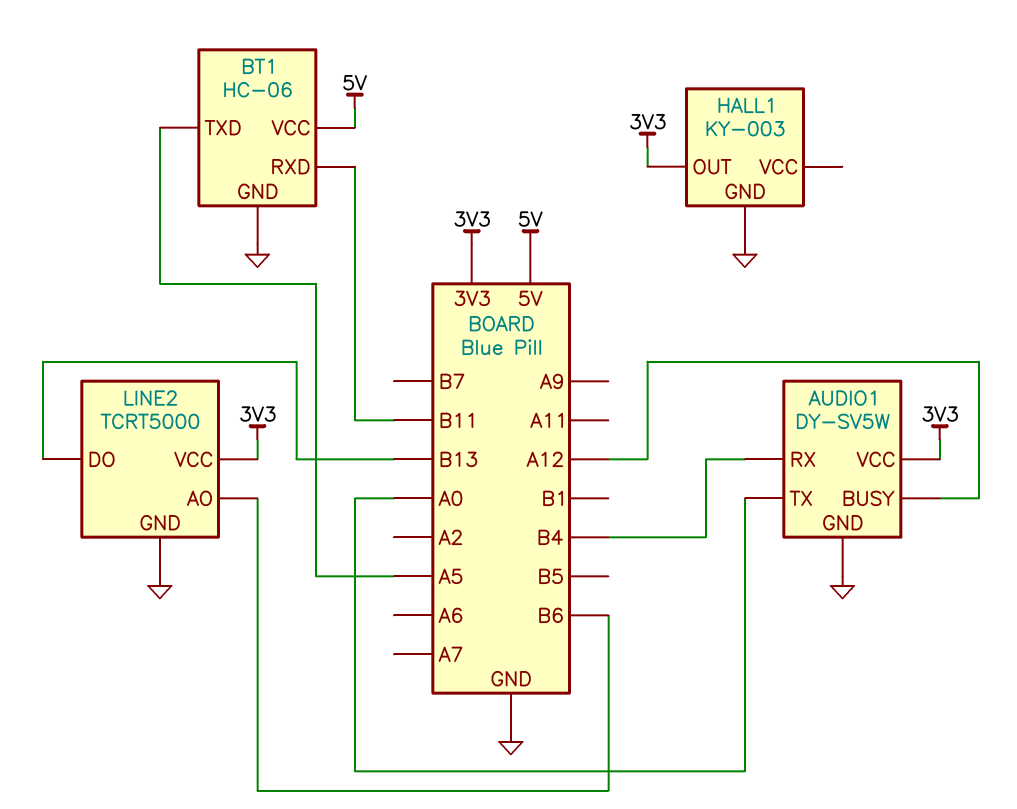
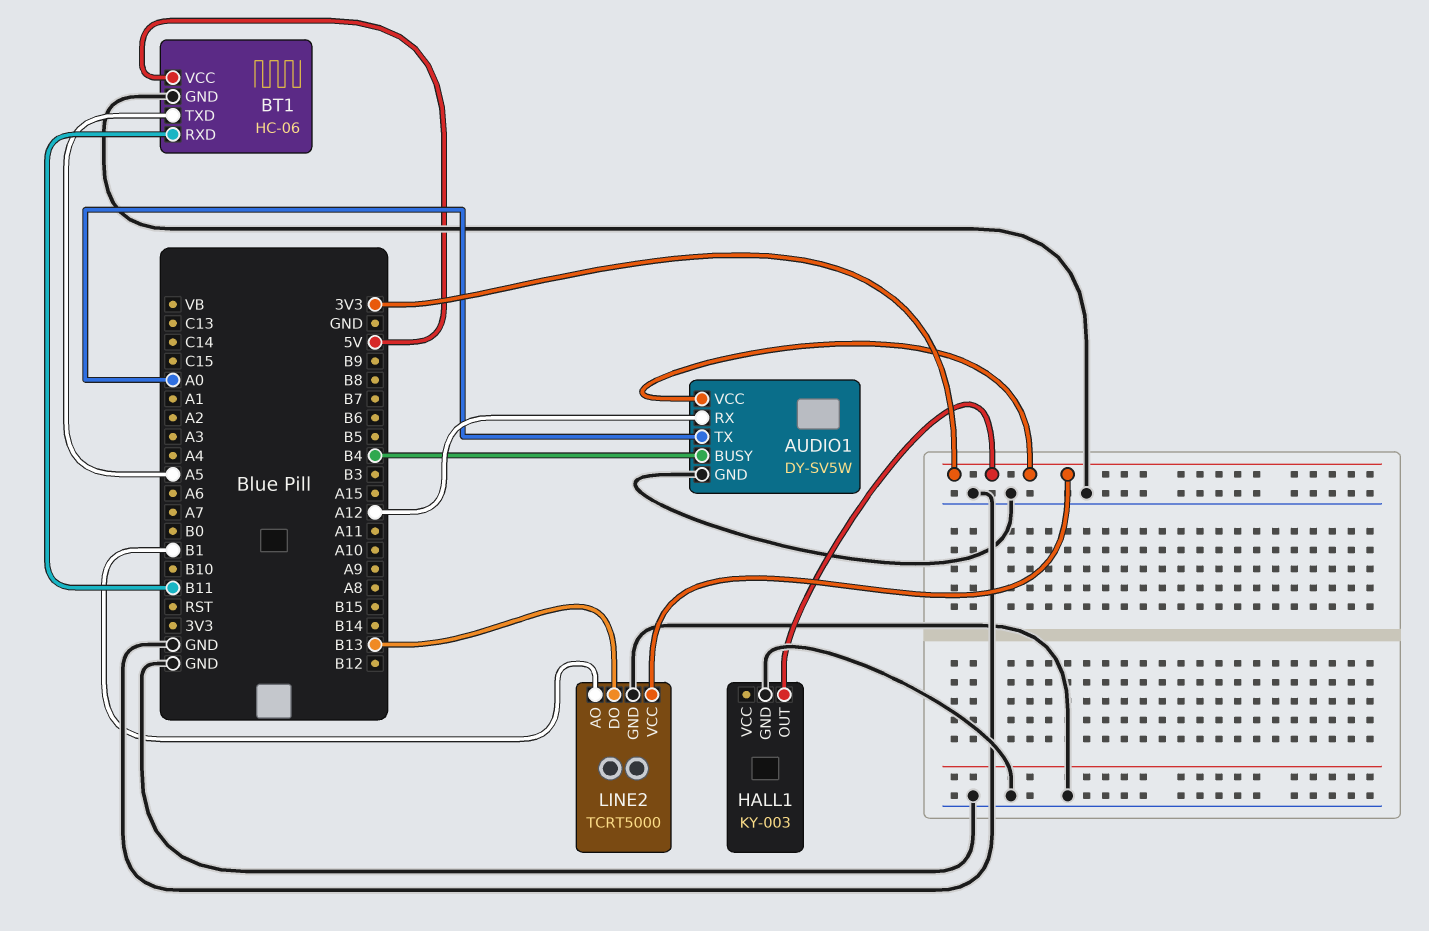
AUDIO1 pin BUSY: A12 -> B4
AUDIO1 pin RX: B4 -> A12
LINE2 pin AO: B6 -> B1

